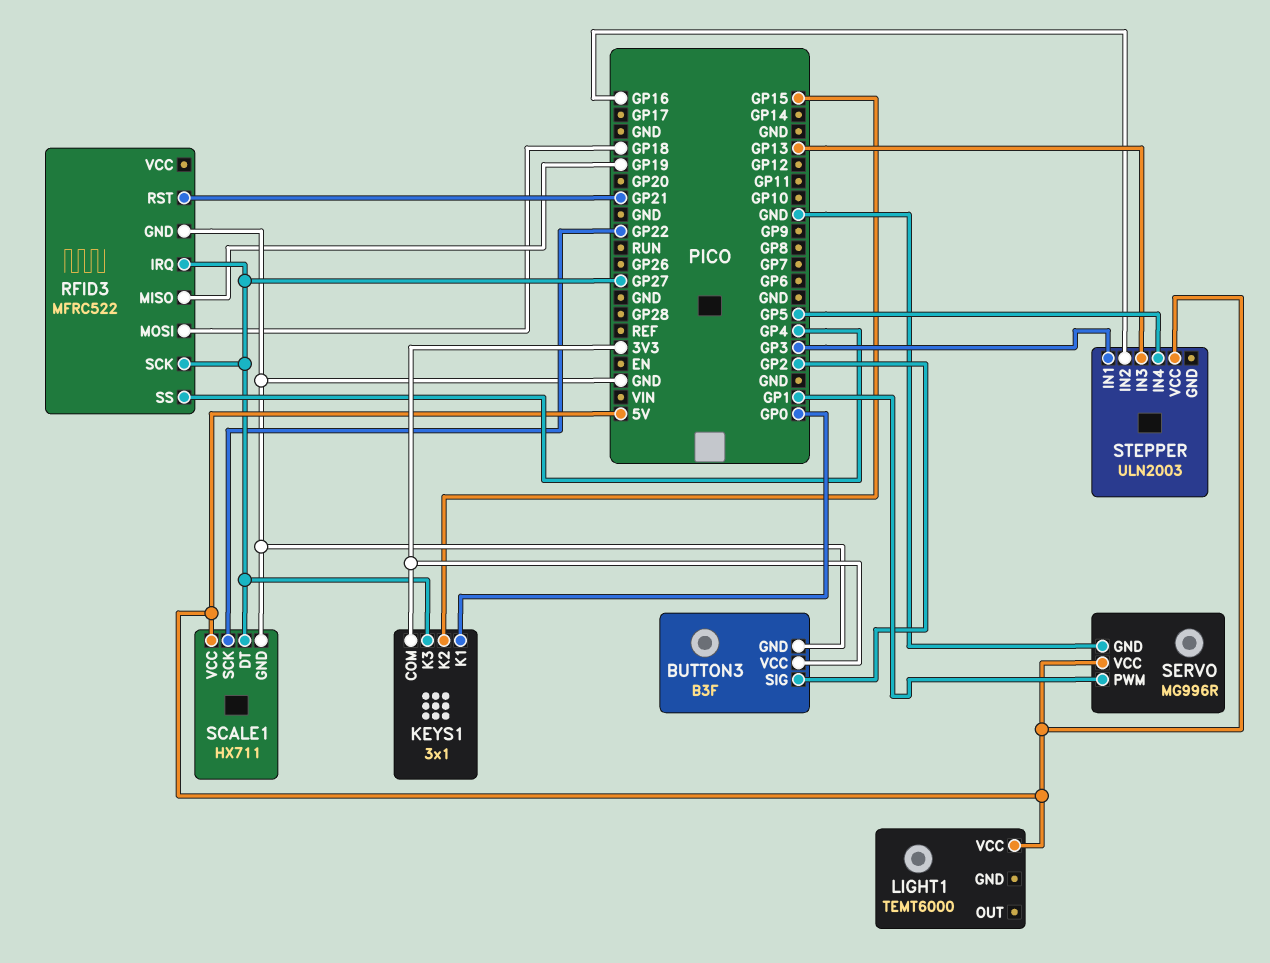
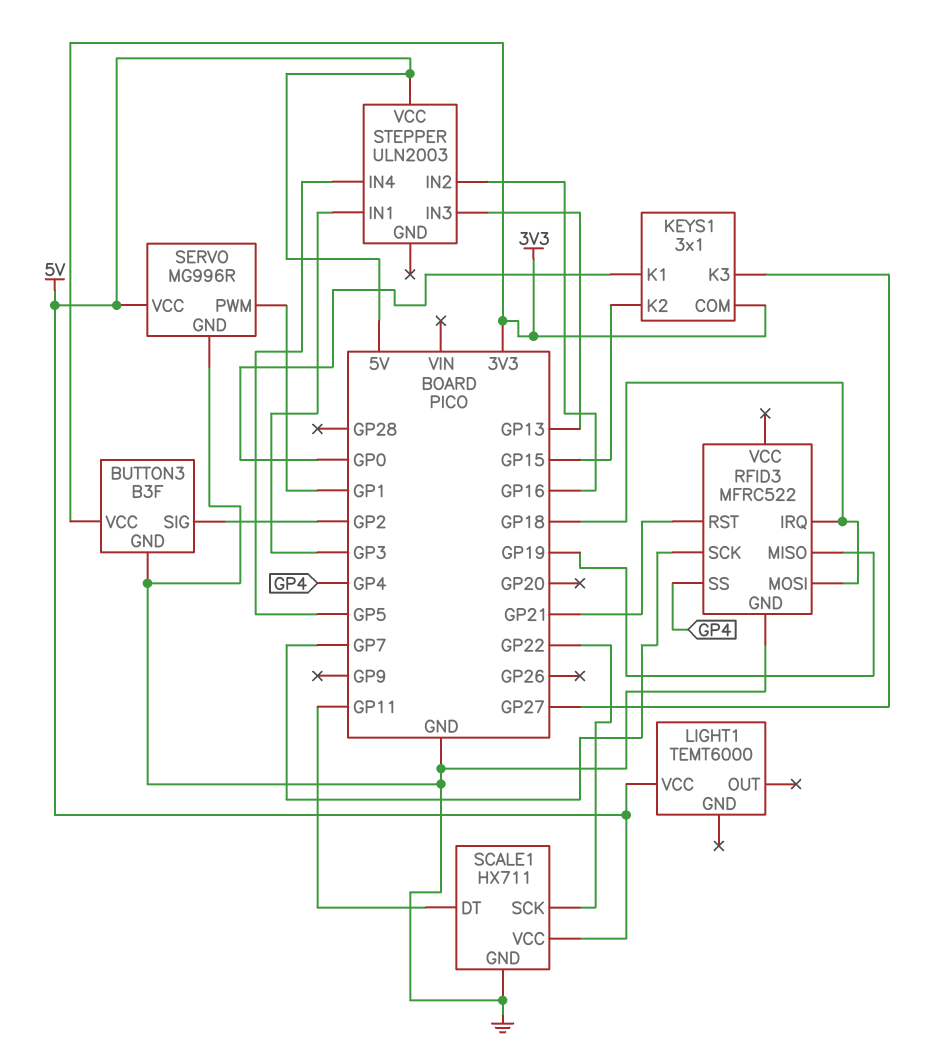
RFID3 pin IRQ: GP27 -> GP18
RFID3 pin SCK: GP27 -> GP7
SCALE1 pin DT: GP27 -> GP11

